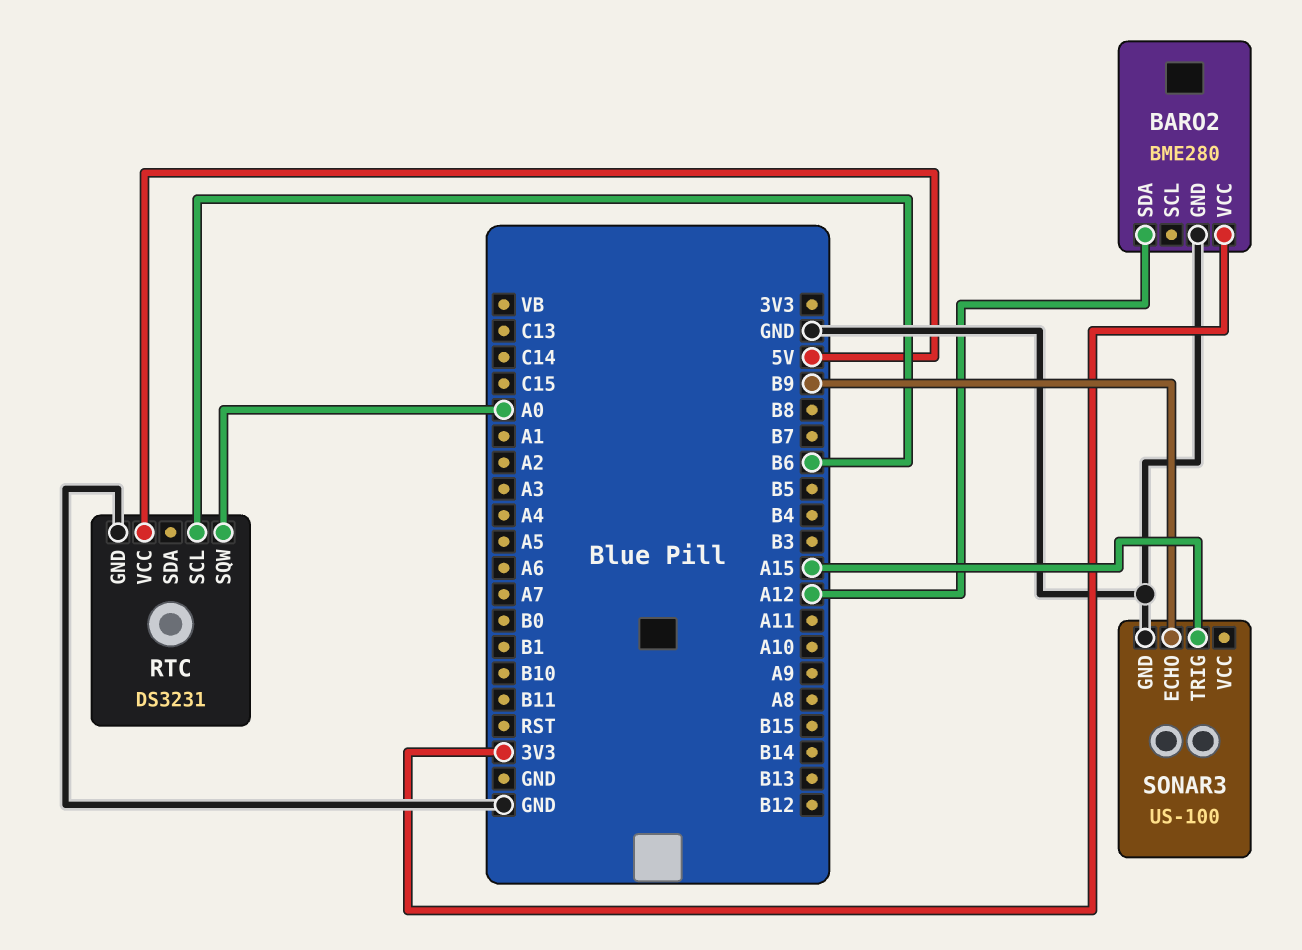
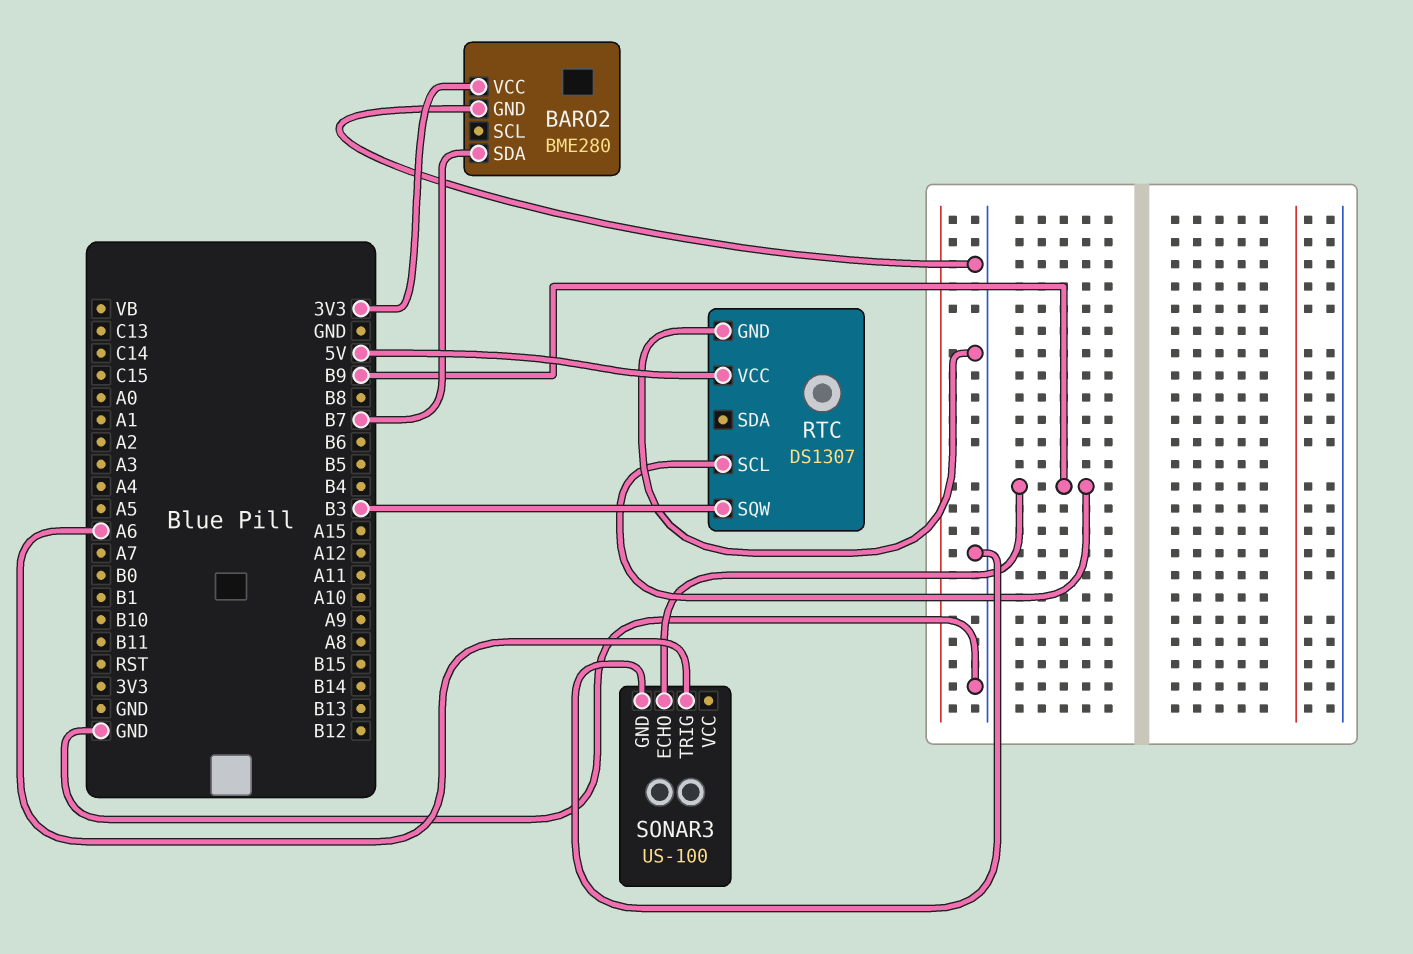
BARO2 pin SDA: A12 -> B7
RTC: DS3231 -> DS1307
RTC pin SCL: B6 -> B9
RTC pin SQW: A0 -> B3
SONAR3 pin TRIG: A15 -> A6

